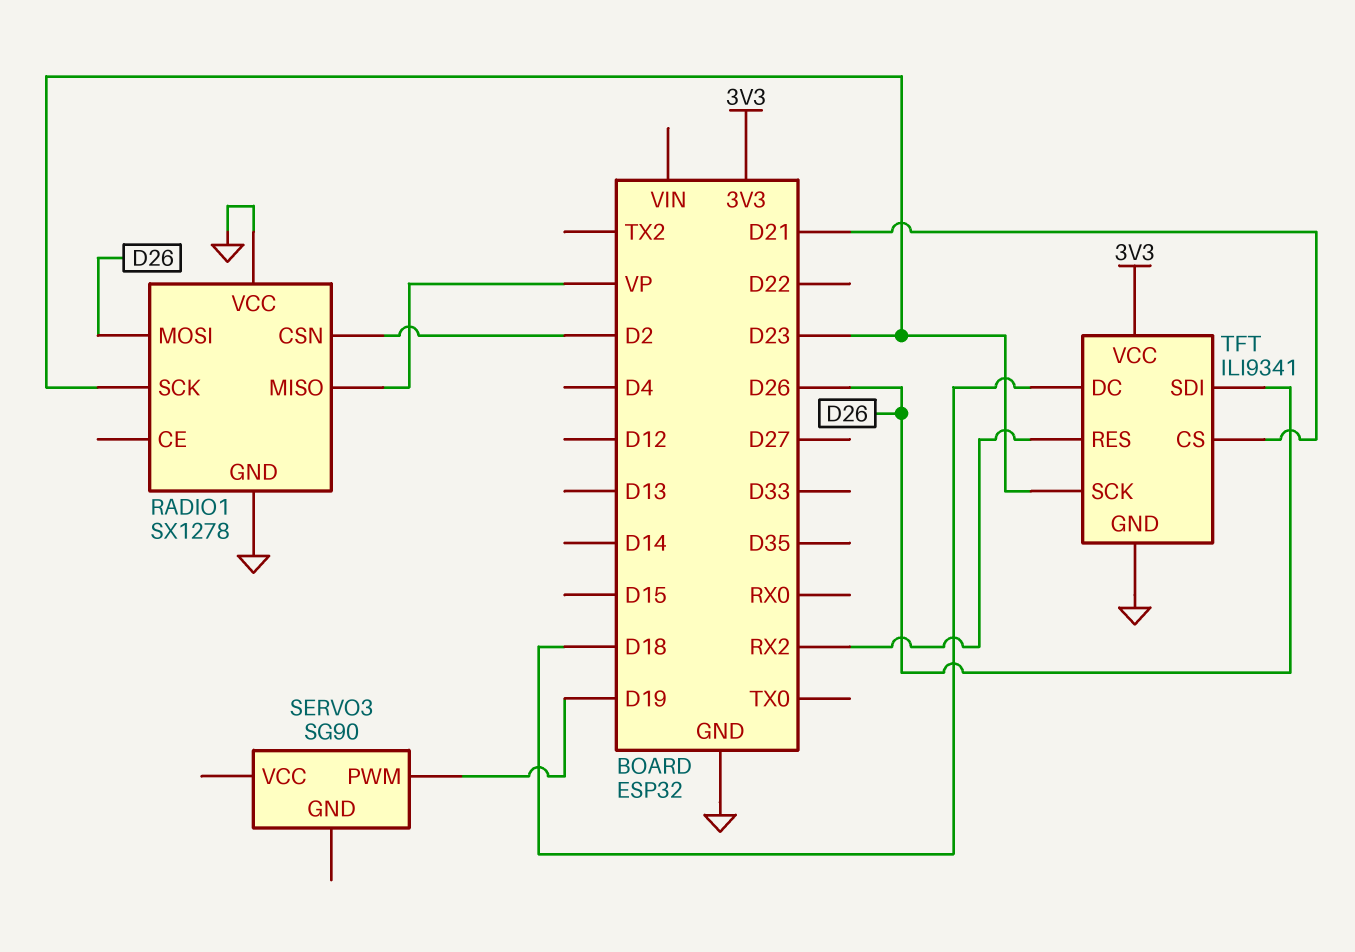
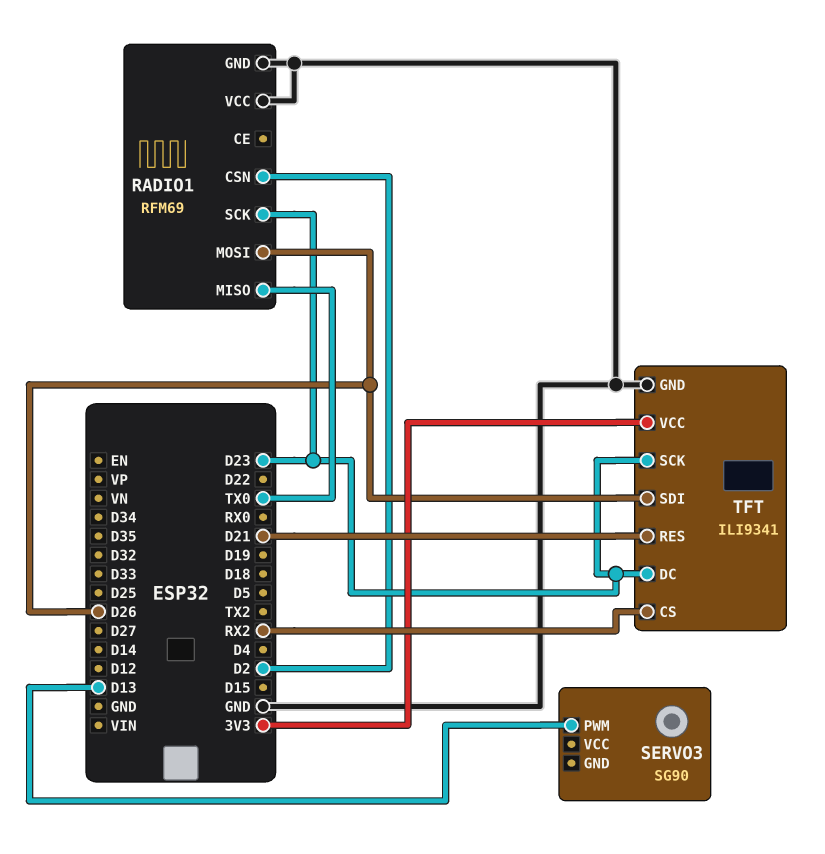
RADIO1: SX1278 -> RFM69
RADIO1 pin MISO: VP -> TX0
SERVO3 pin PWM: D19 -> D13
TFT pin CS: D21 -> RX2
TFT pin DC: D18 -> D23
TFT pin RES: RX2 -> D21

